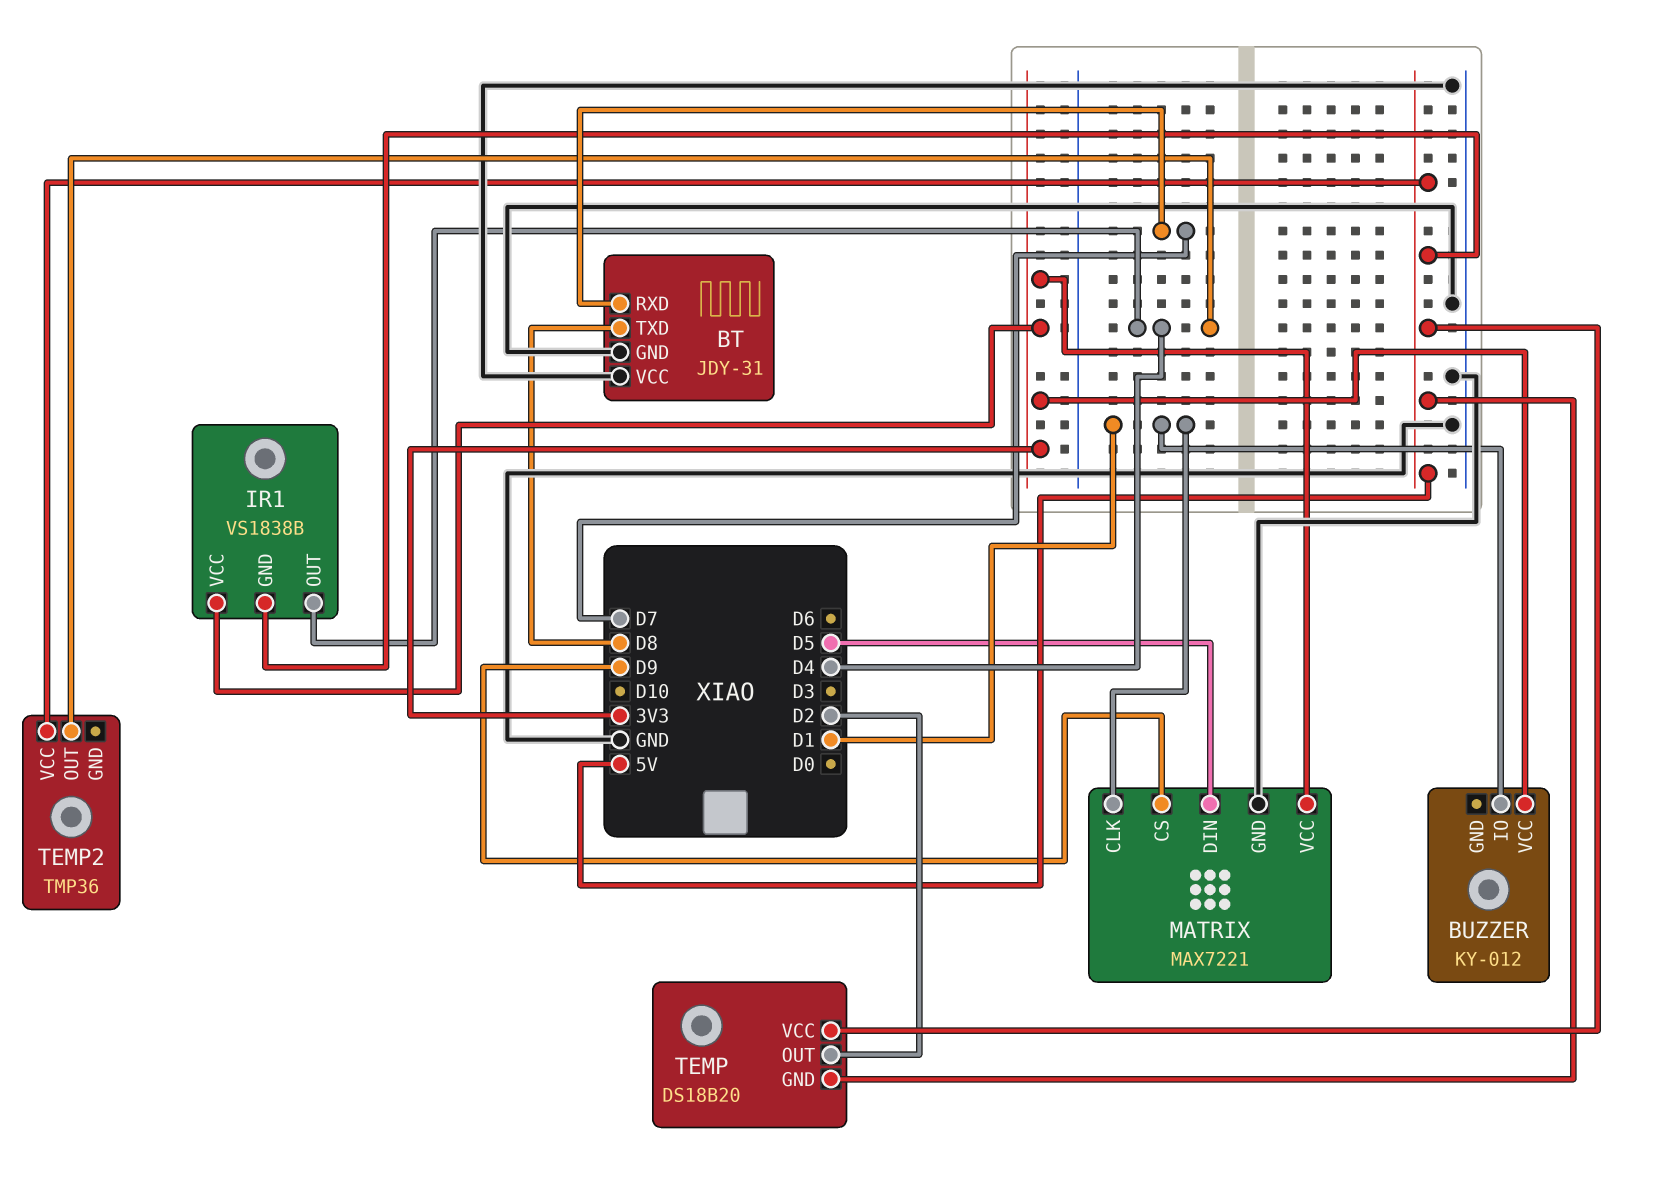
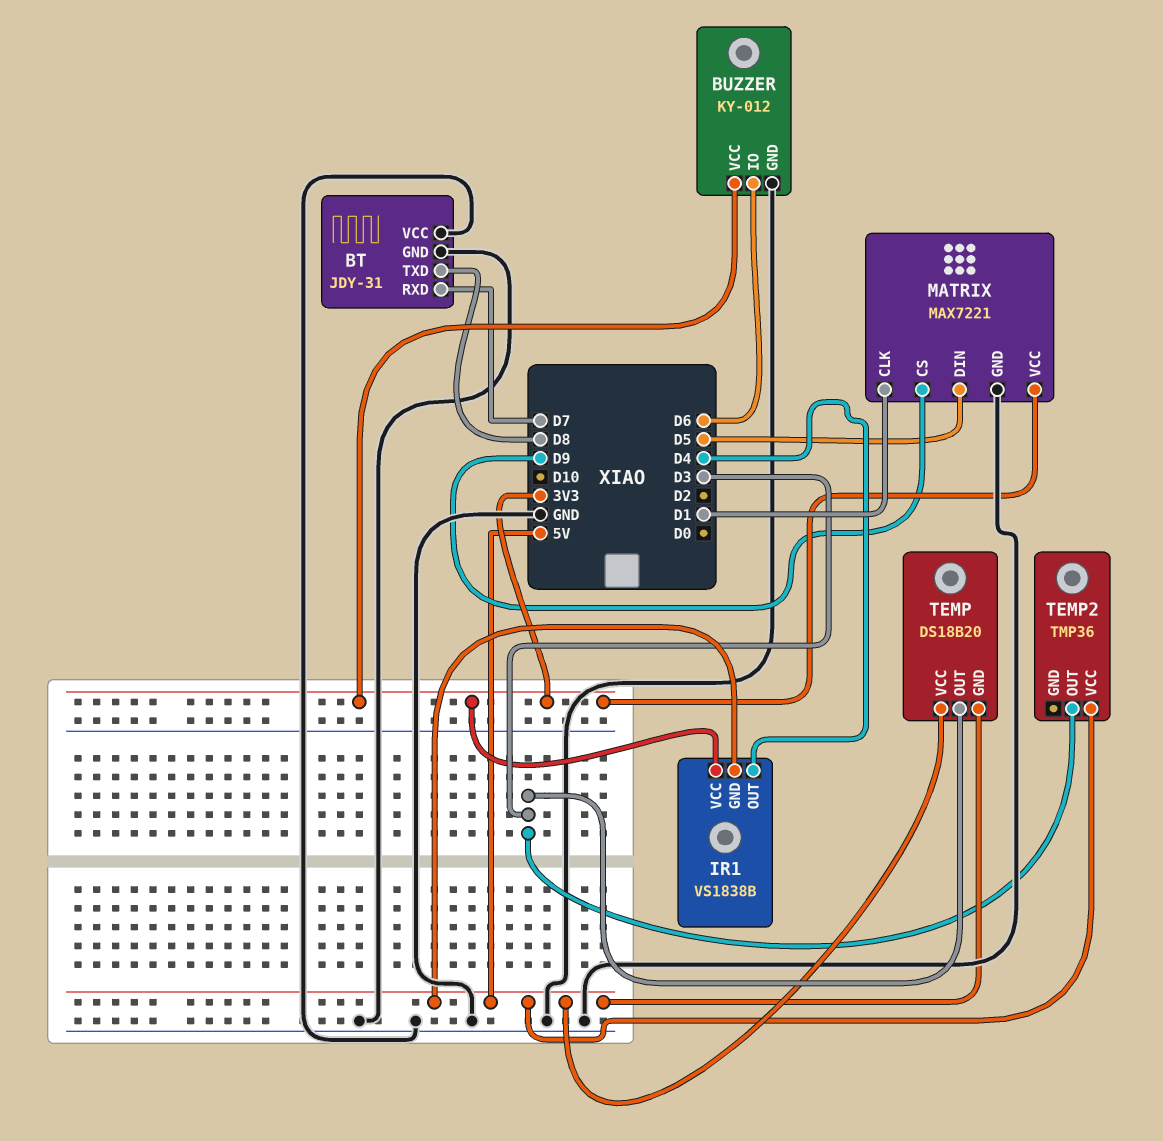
BUZZER pin GND: none -> GND
BUZZER pin IO: D1 -> D6
TEMP pin OUT: D2 -> D3
TEMP2 pin OUT: D4 -> D3

